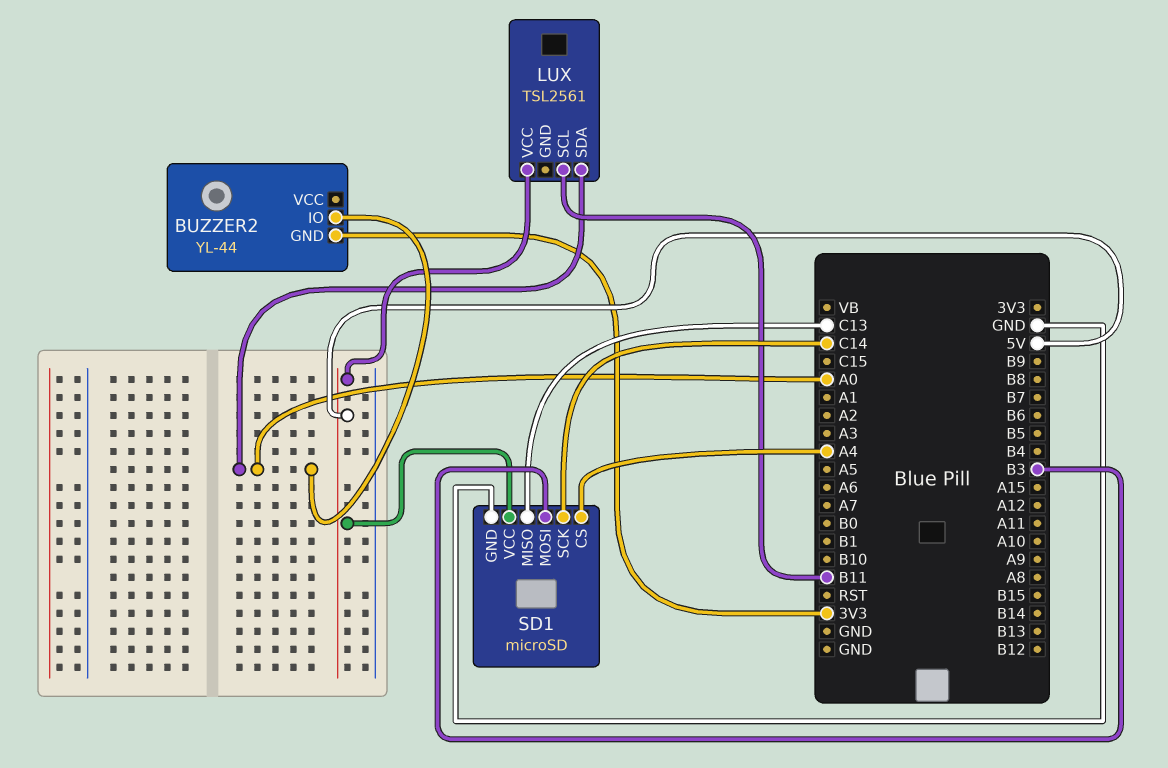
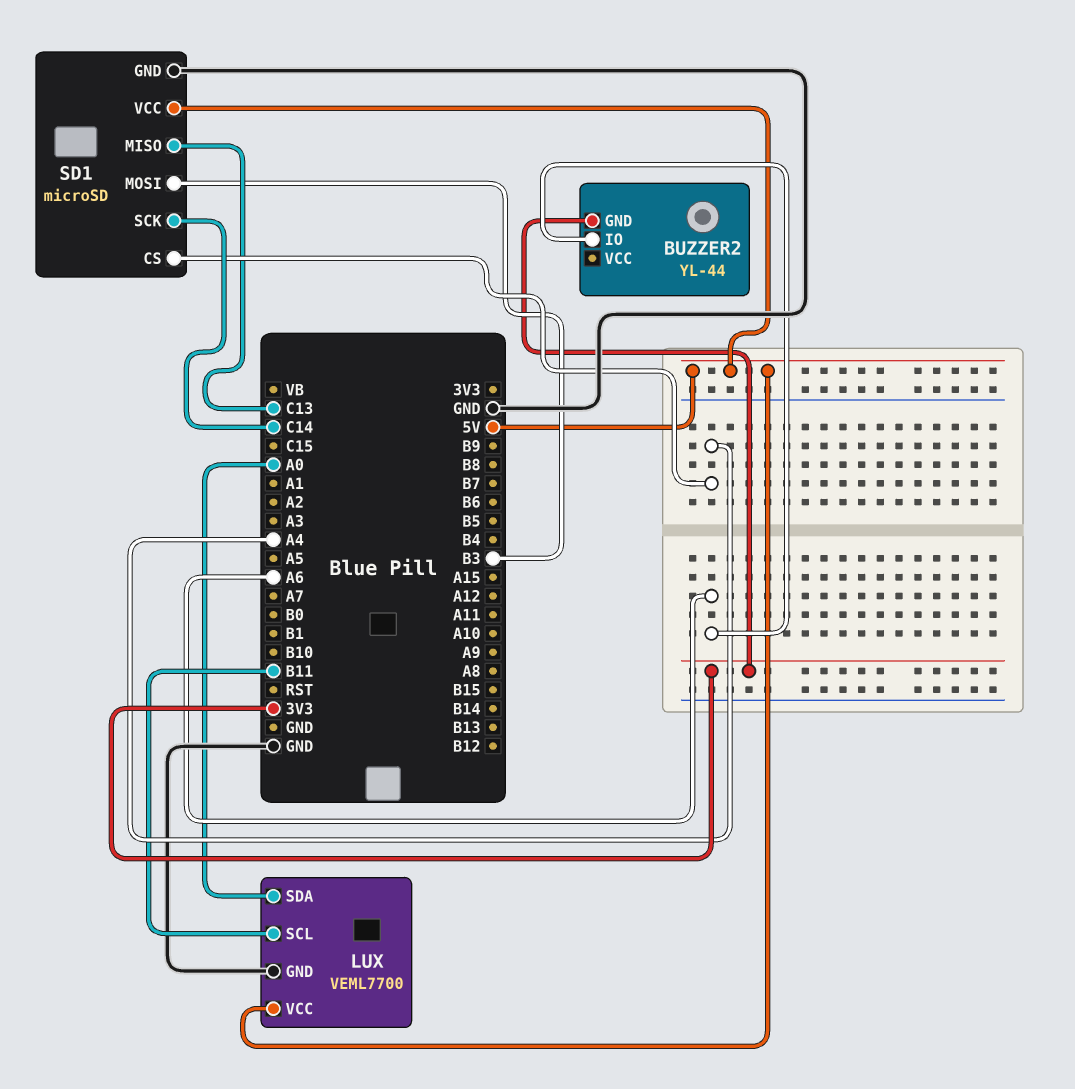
BUZZER2 pin IO: A0 -> A6
LUX: TSL2561 -> VEML7700
LUX pin GND: none -> GND

